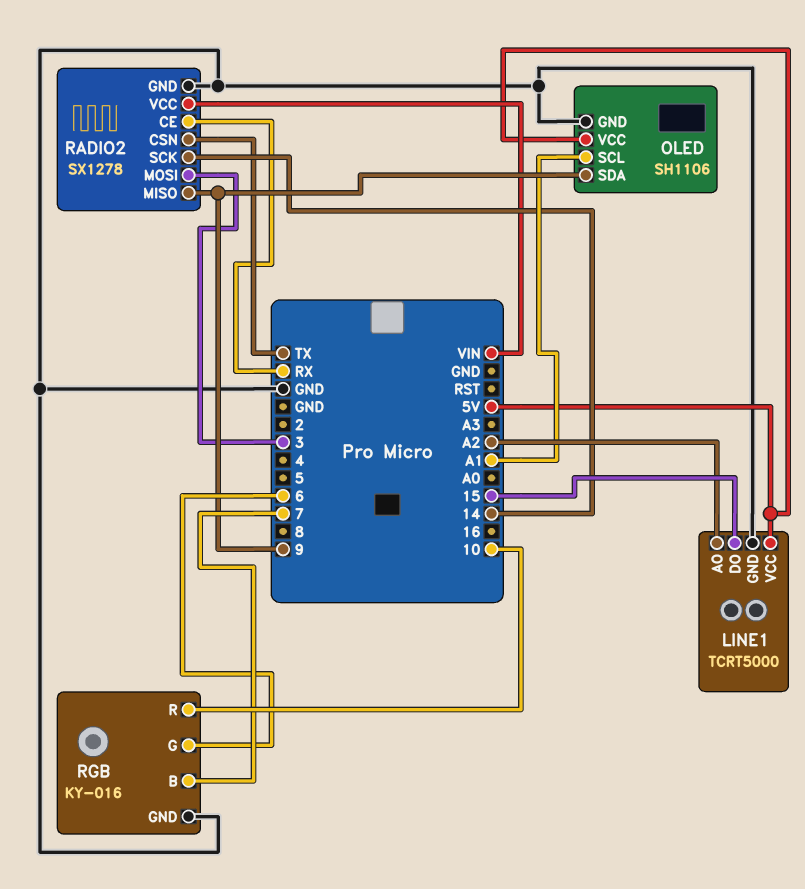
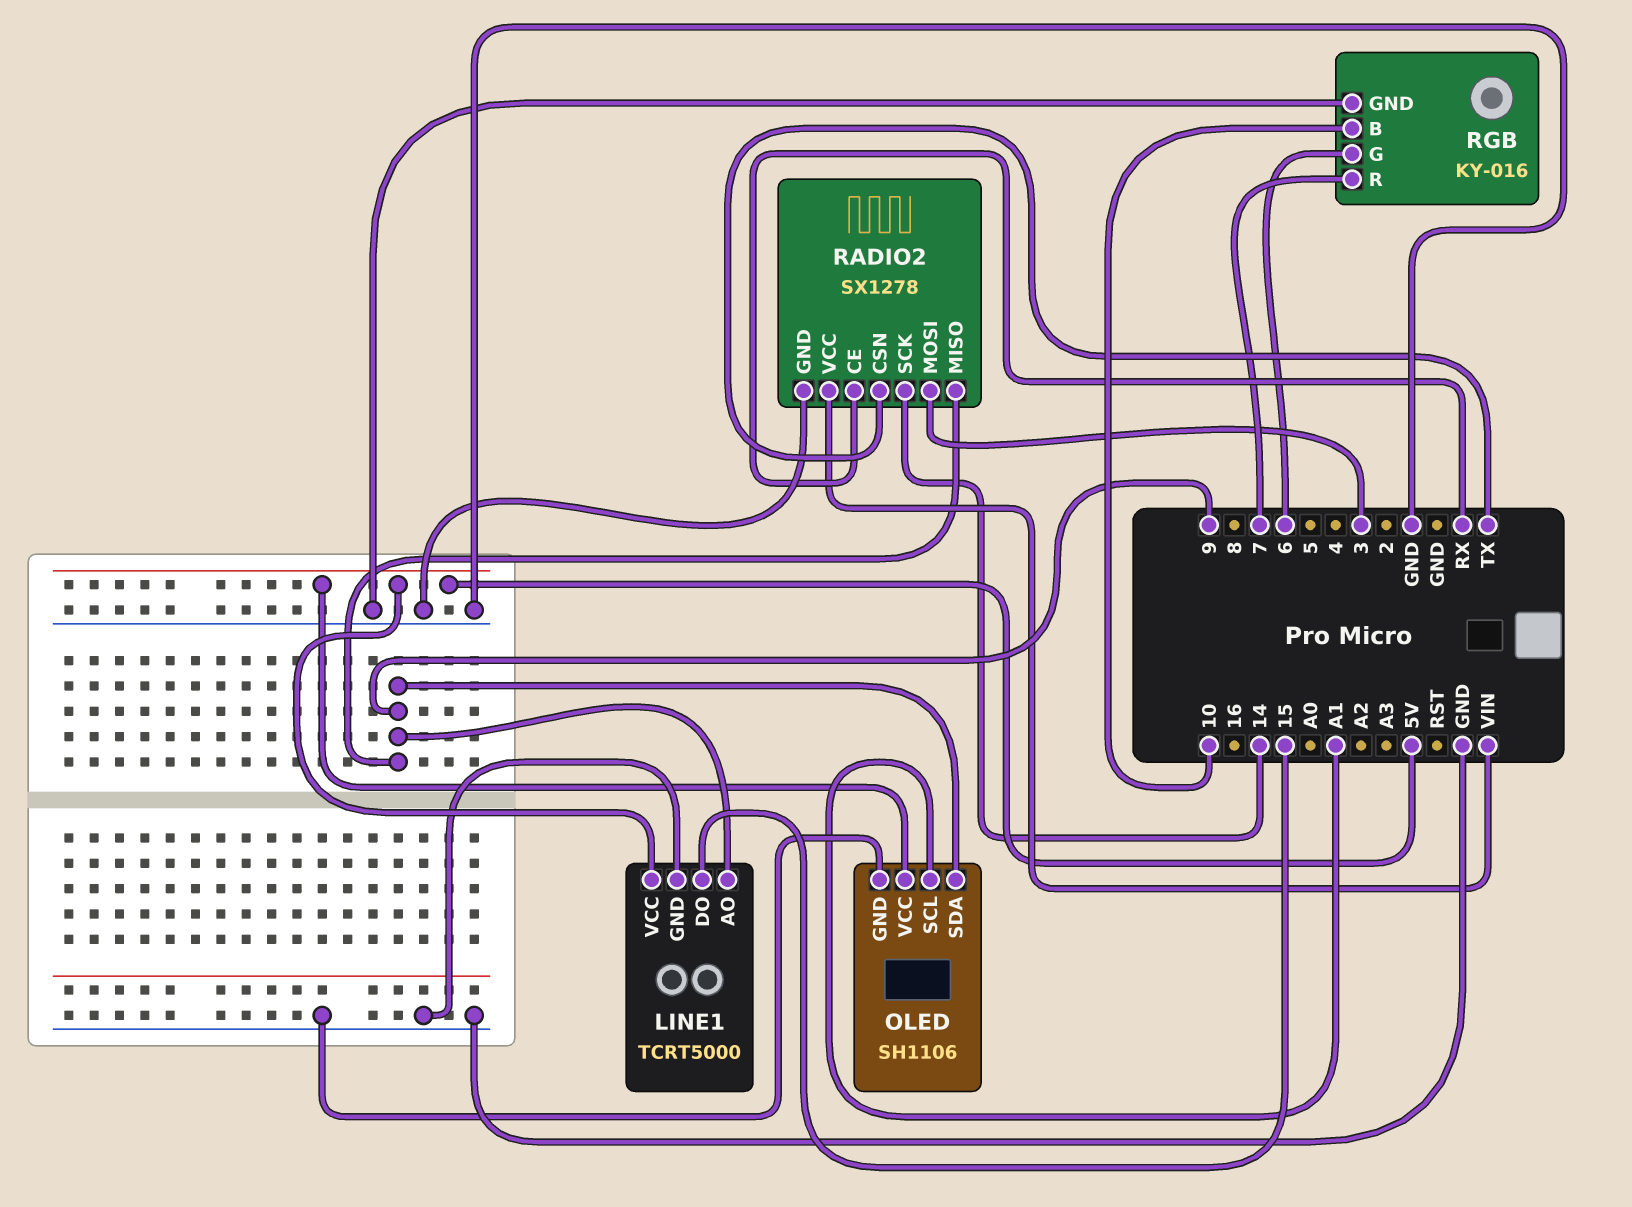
LINE1 pin AO: A2 -> 9
RGB pin B: 7 -> 10
RGB pin R: 10 -> 7

